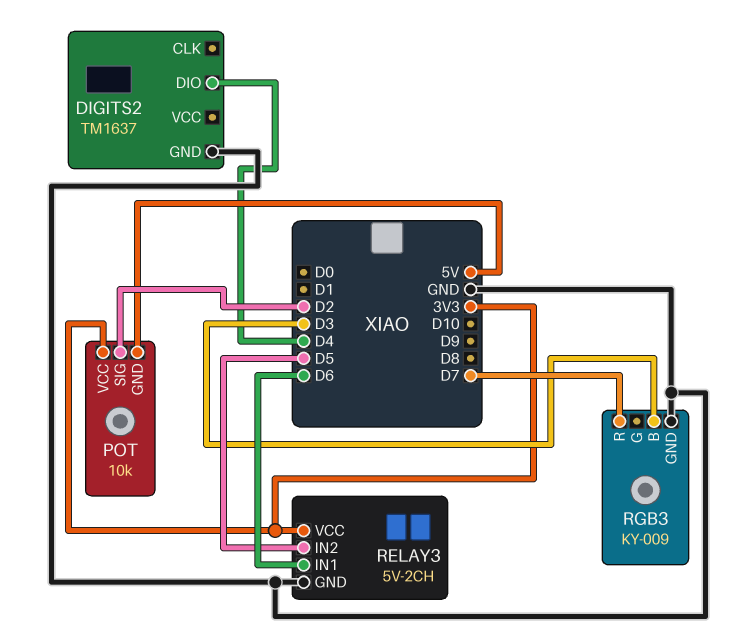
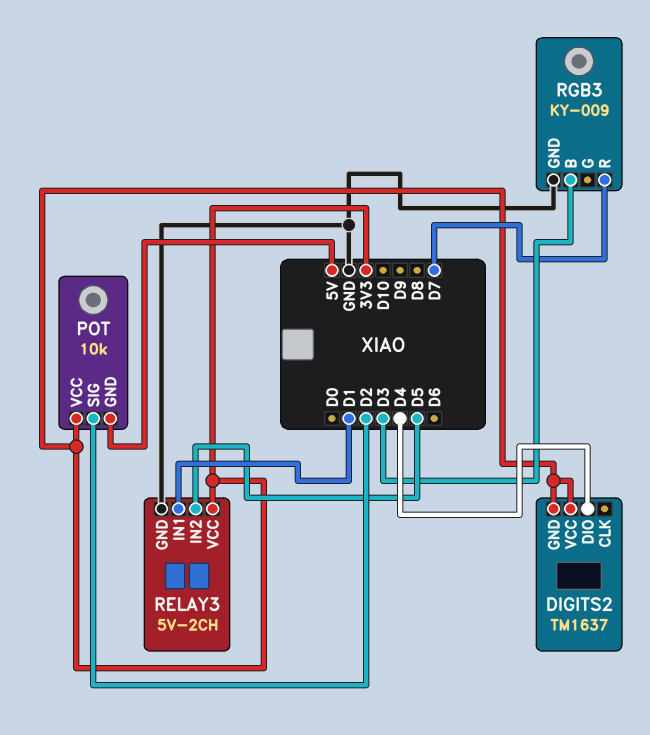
DIGITS2 pin GND: GND -> 3V3
DIGITS2 pin VCC: none -> 3V3
RELAY3 pin IN1: D6 -> D1

